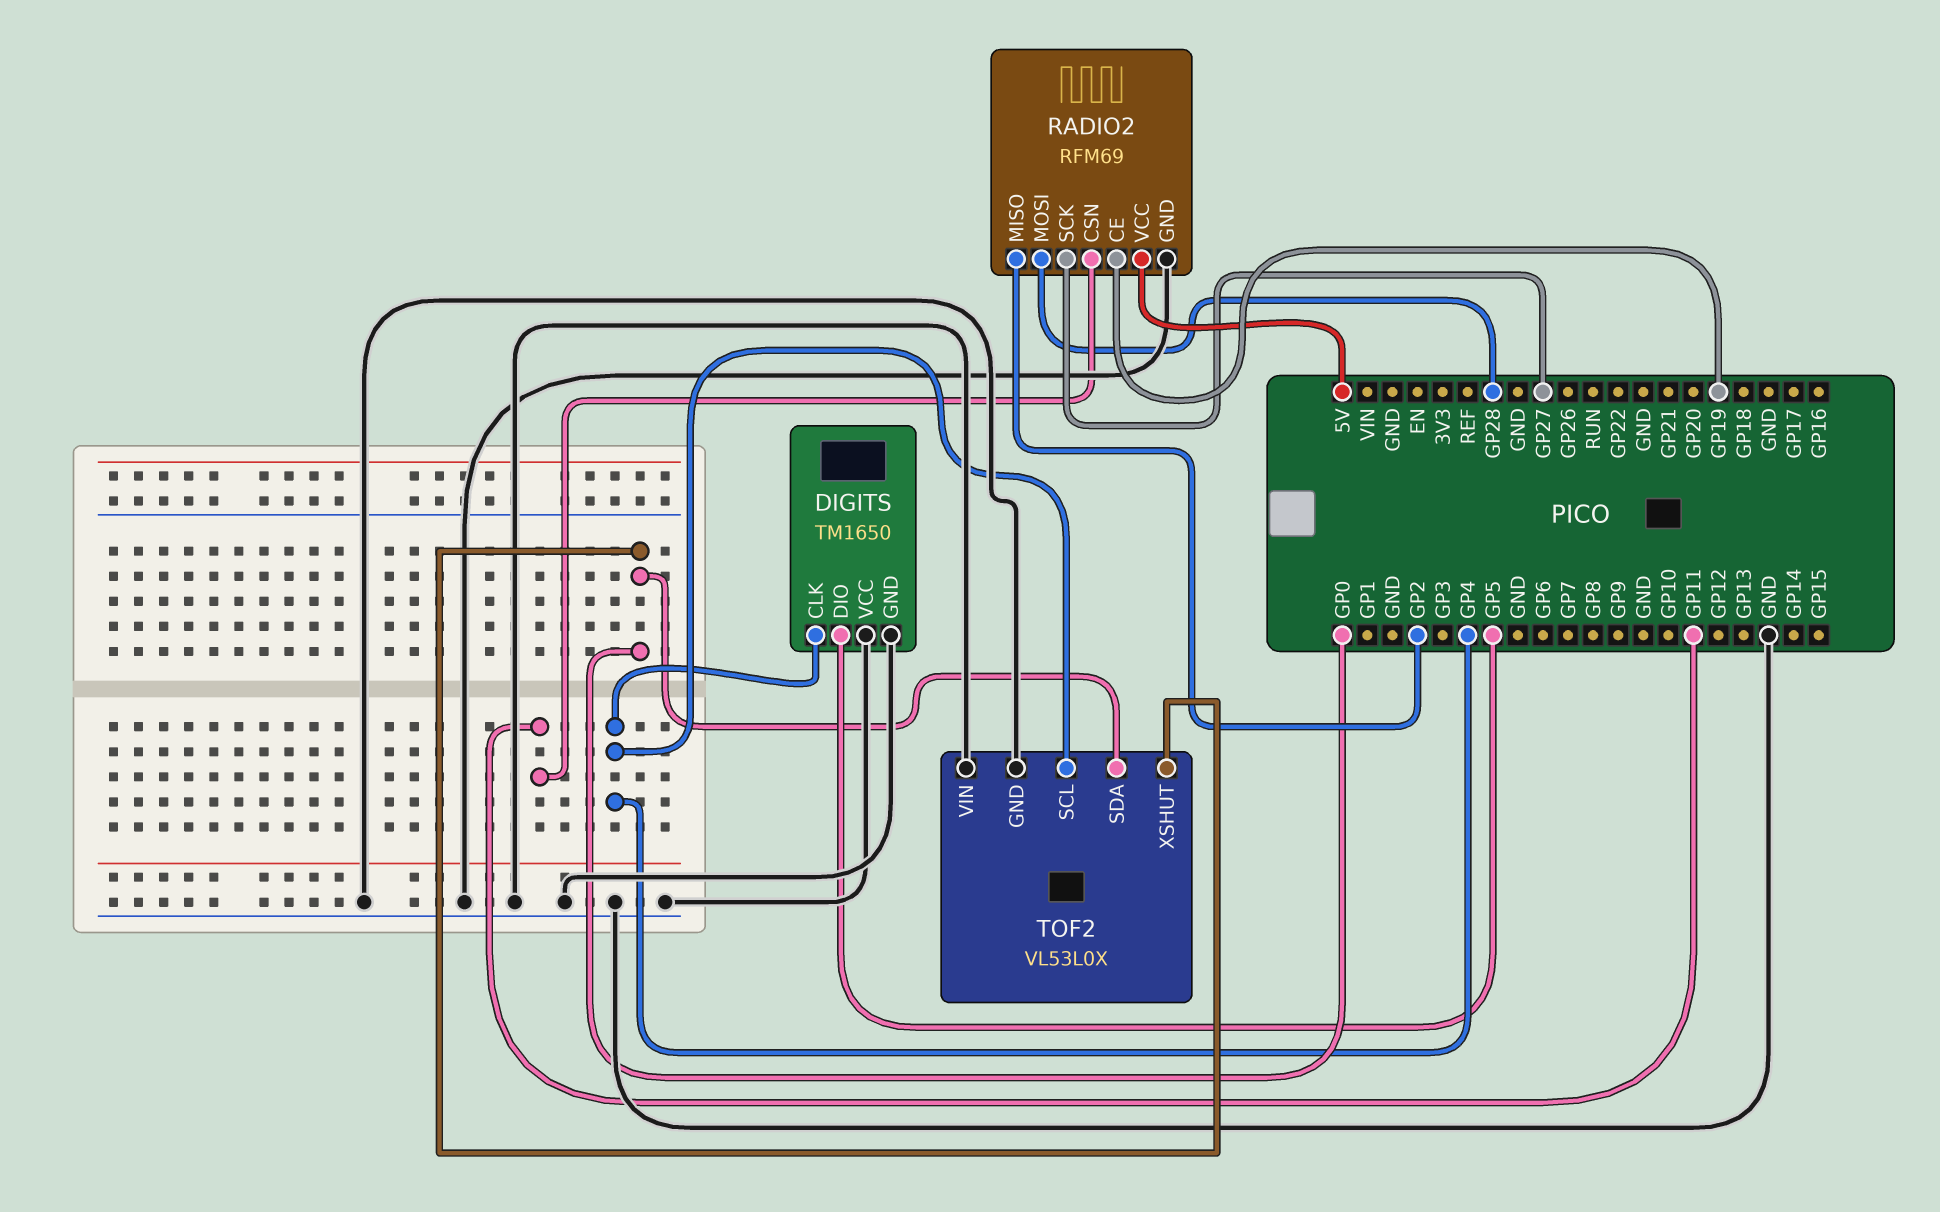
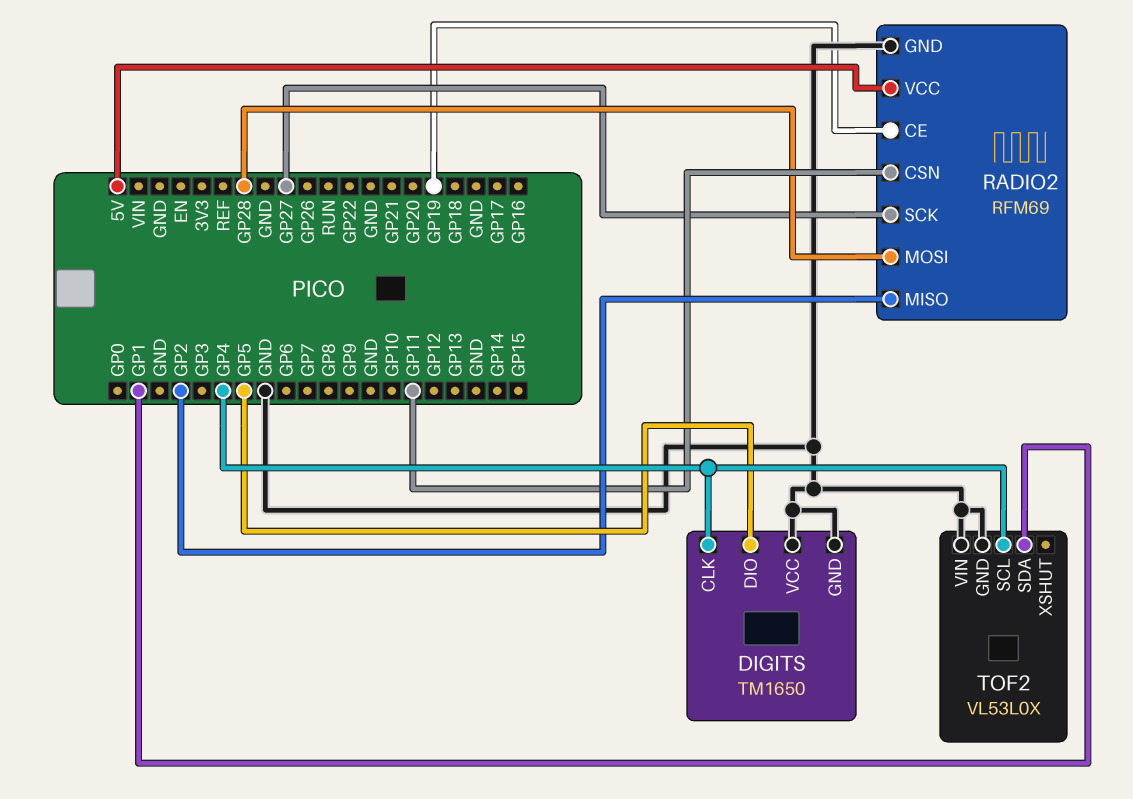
TOF2 pin SDA: GP0 -> GP1
TOF2 pin XSHUT: GP0 -> none

